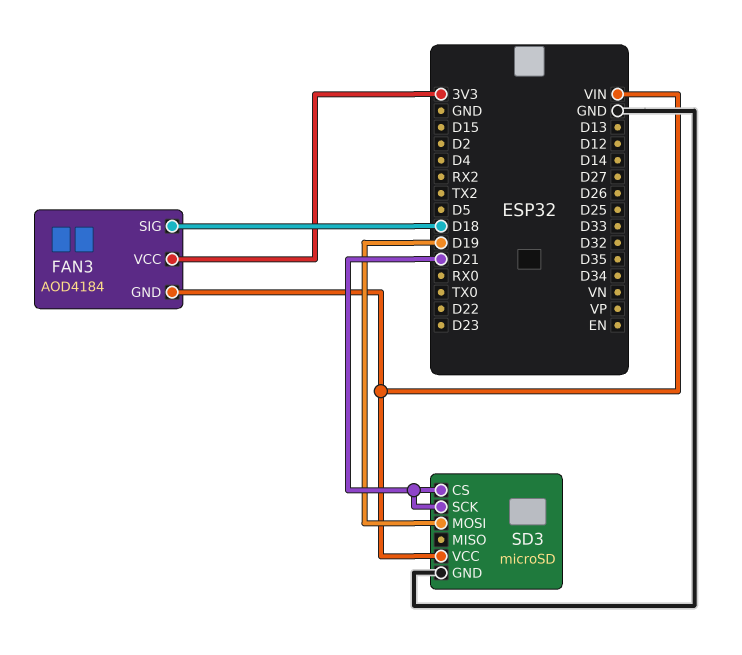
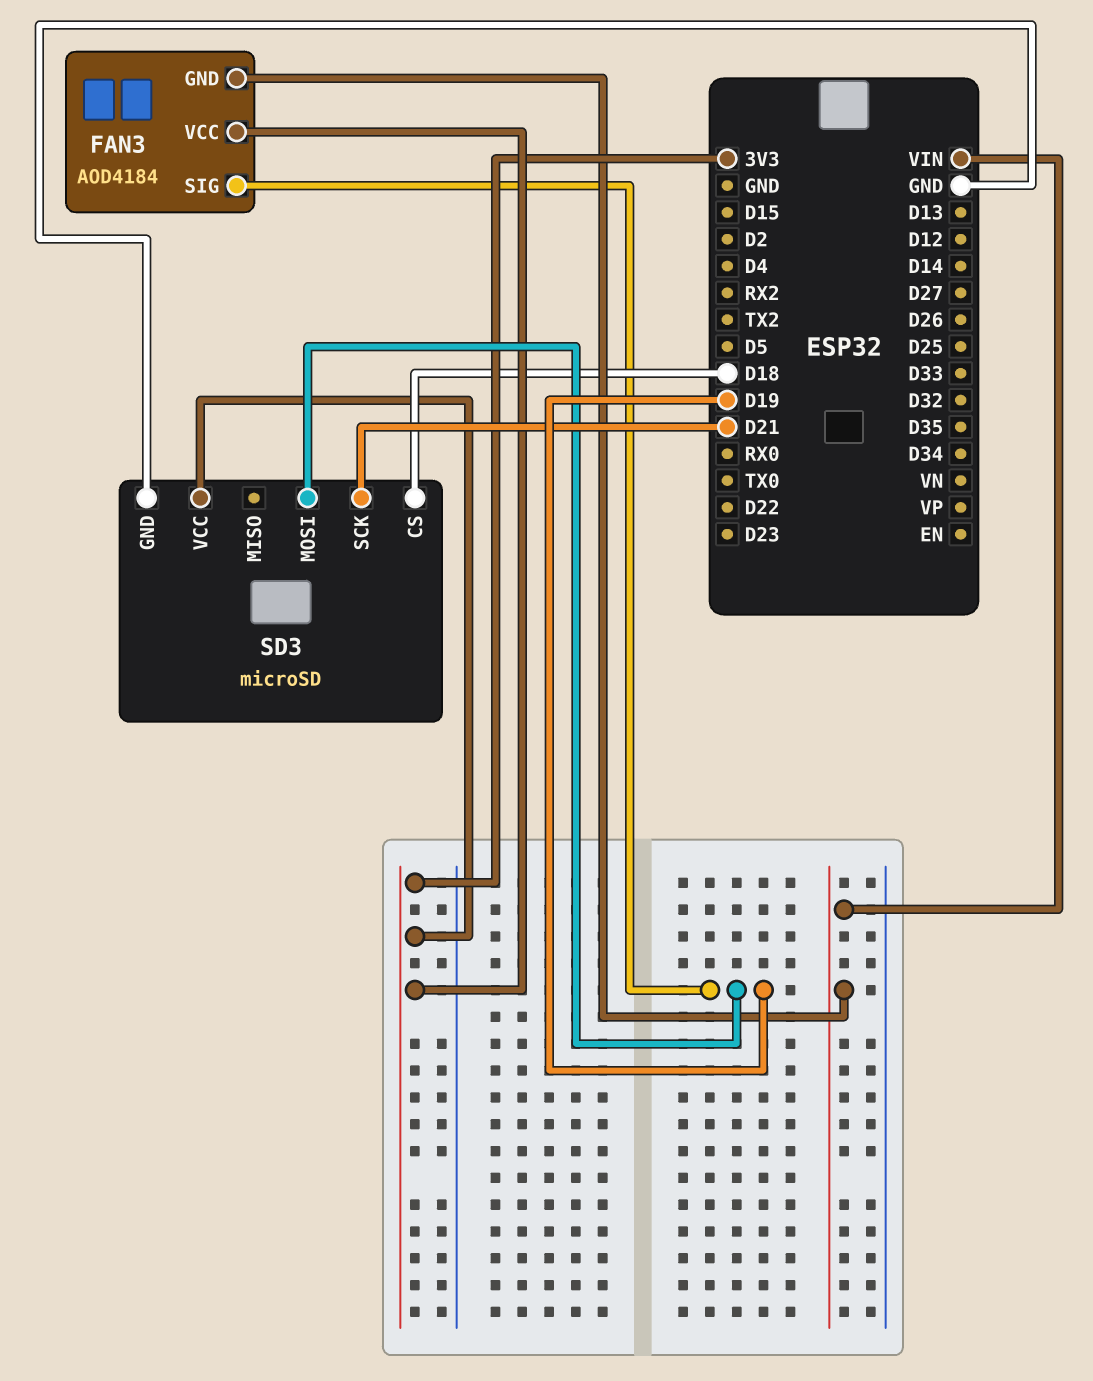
FAN3 pin SIG: D18 -> D19
SD3 pin CS: D21 -> D18
SD3 pin VCC: VIN -> 3V3

